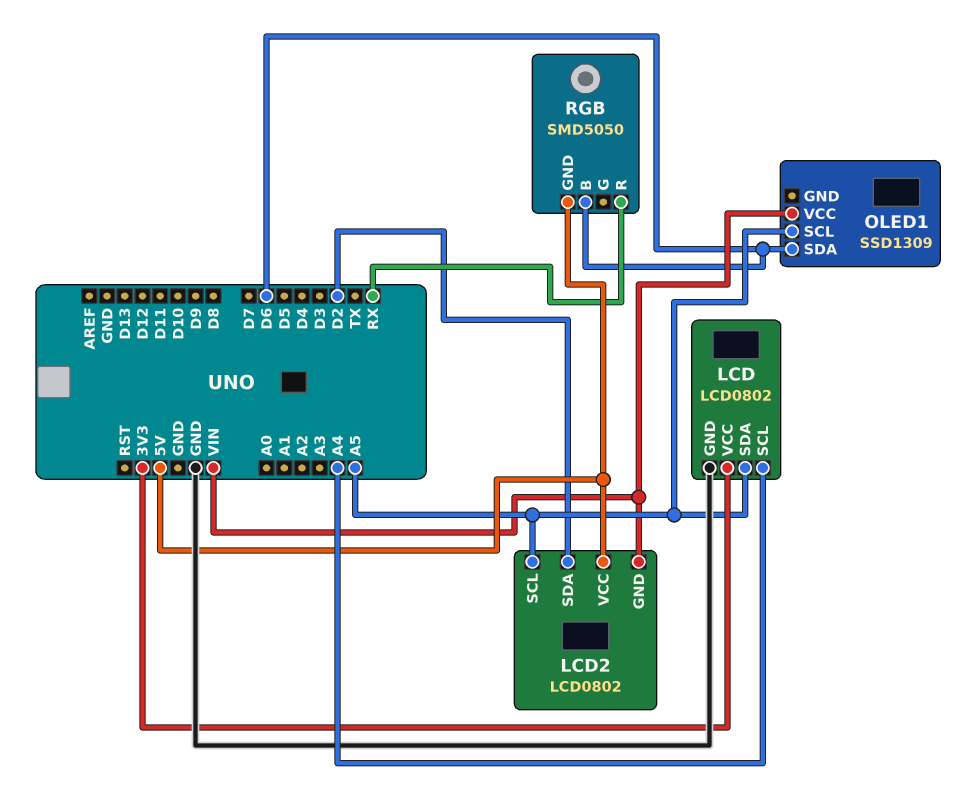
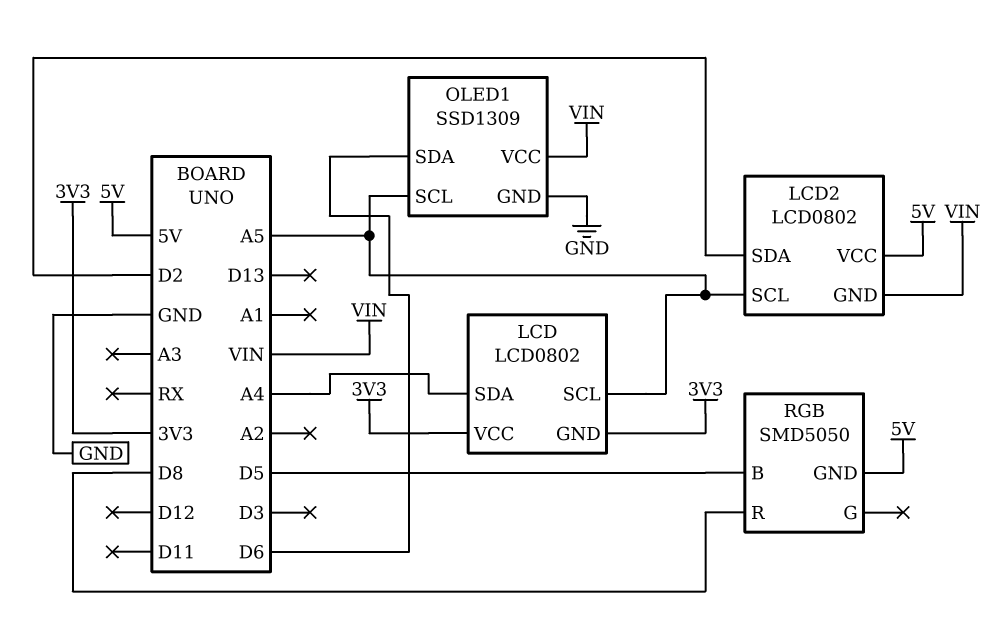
LCD pin GND: GND -> 3V3
LCD pin SCL: A4 -> A5
LCD pin SDA: A5 -> A4
OLED1 pin GND: none -> GND
RGB pin B: D6 -> D5
RGB pin R: RX -> D8

